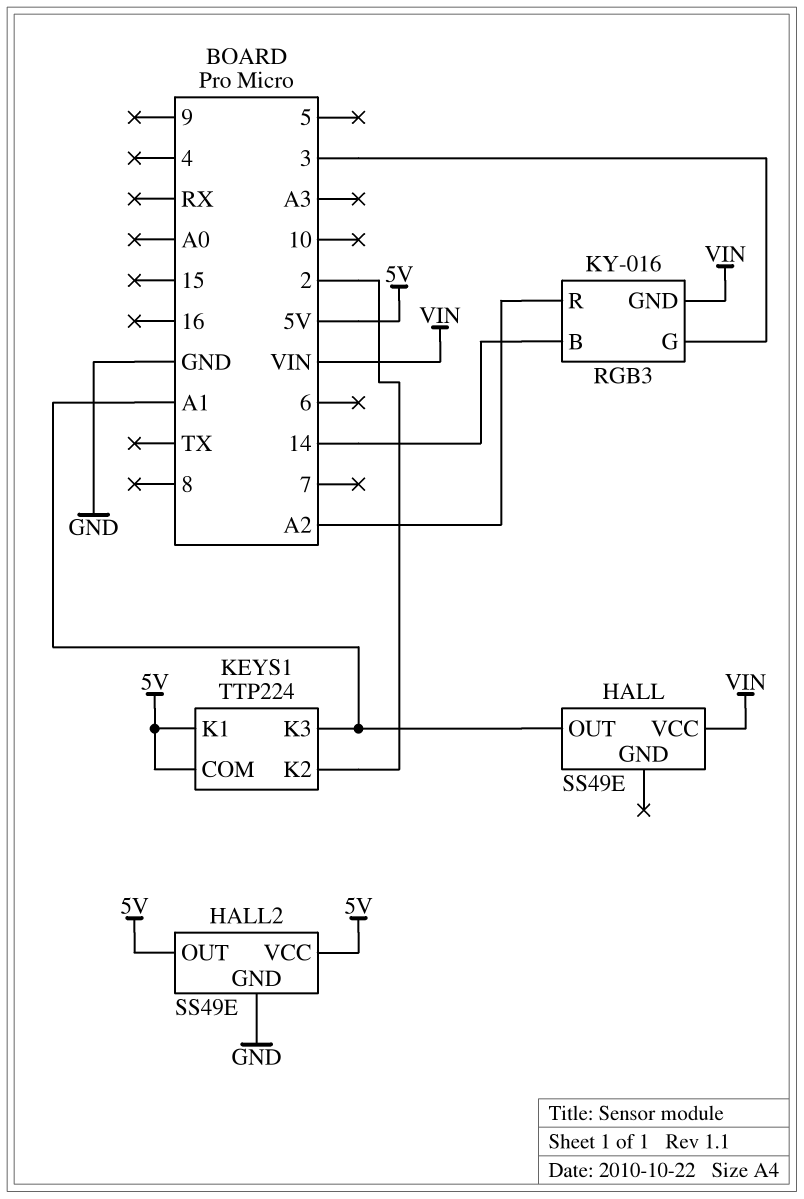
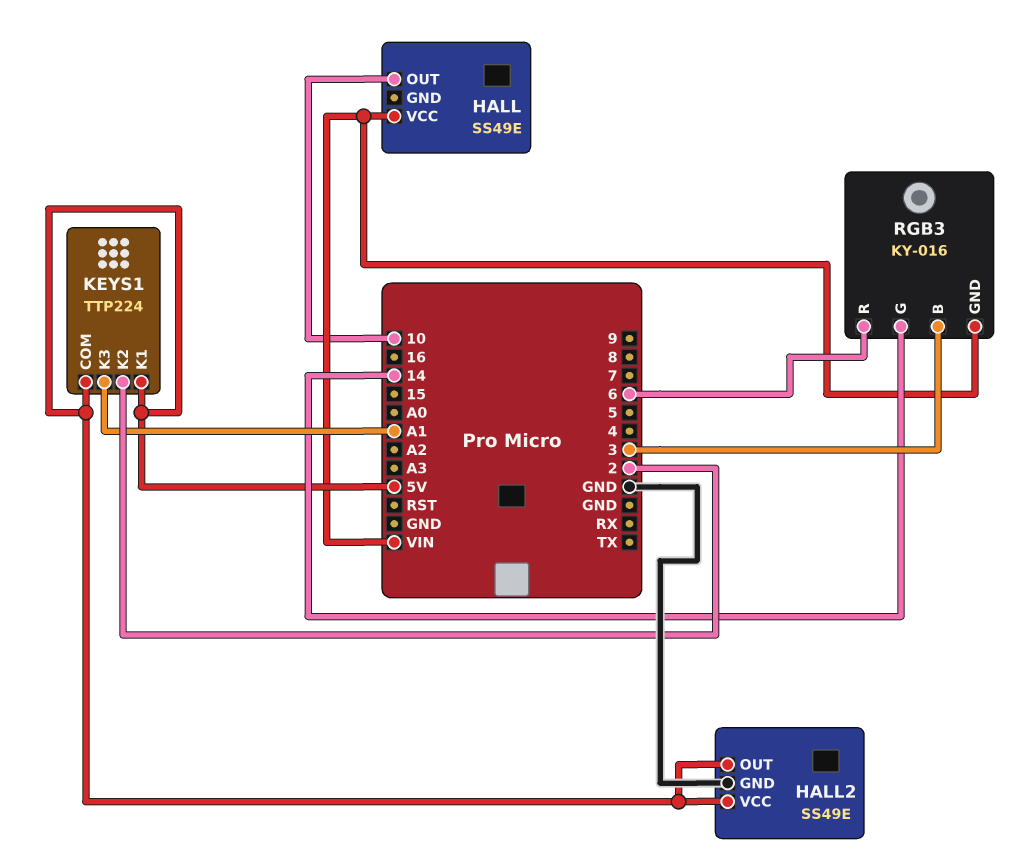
HALL pin OUT: A1 -> 10
RGB3 pin B: 14 -> 3
RGB3 pin G: 3 -> 14
RGB3 pin R: A2 -> 6

